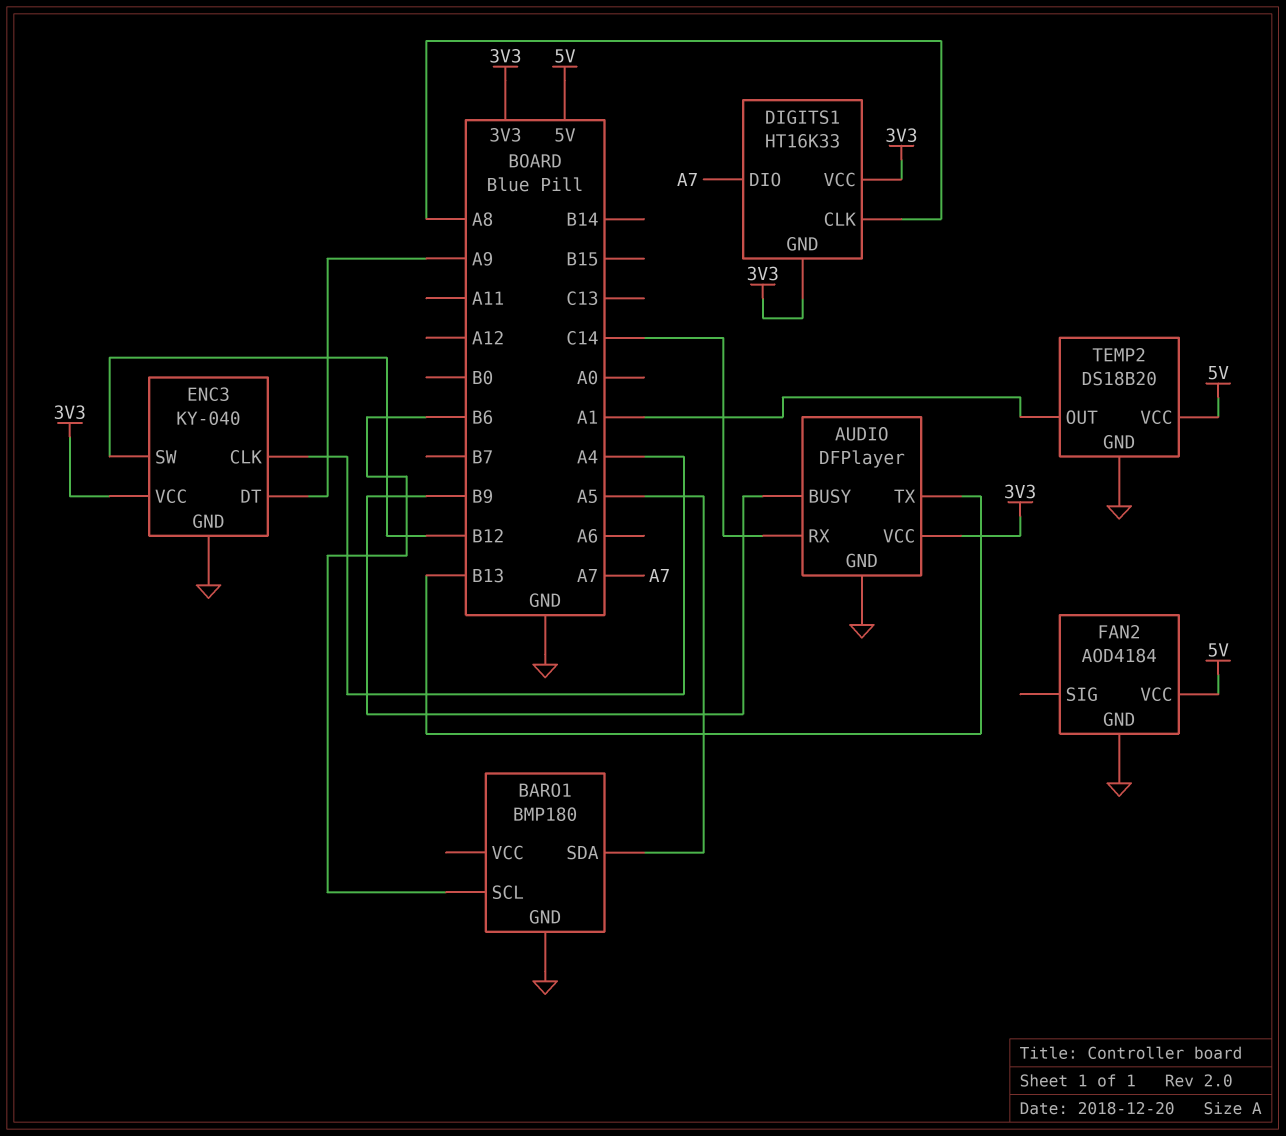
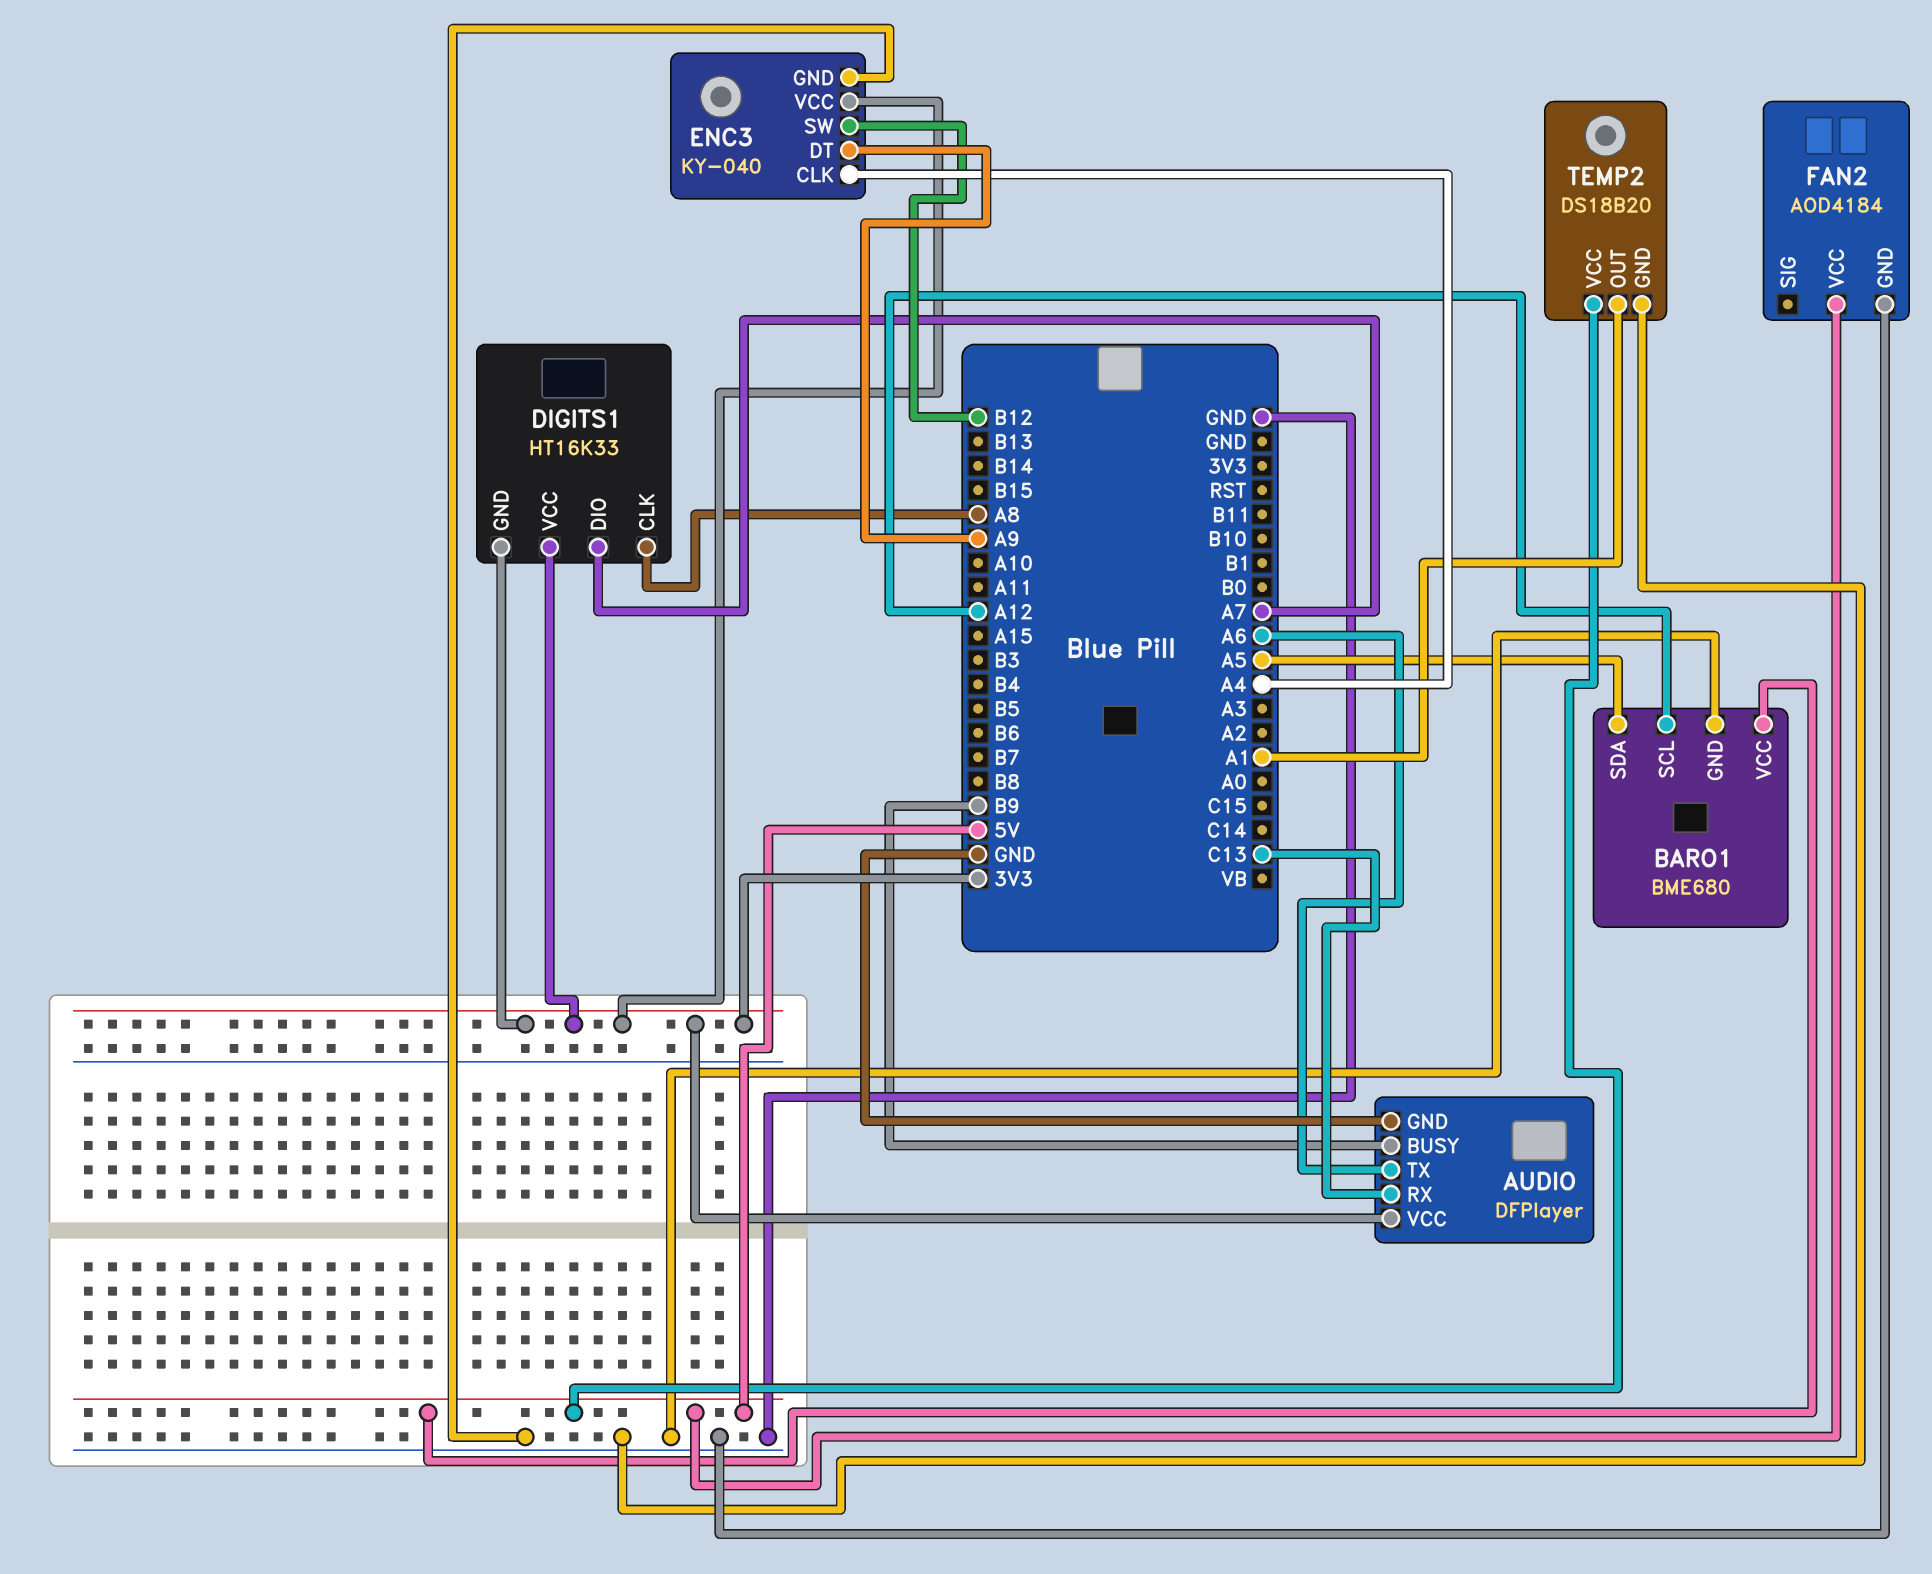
AUDIO pin RX: C14 -> C13
AUDIO pin TX: B13 -> A6
BARO1: BMP180 -> BME680
BARO1 pin SCL: B6 -> A12
BARO1 pin VCC: none -> 5V

